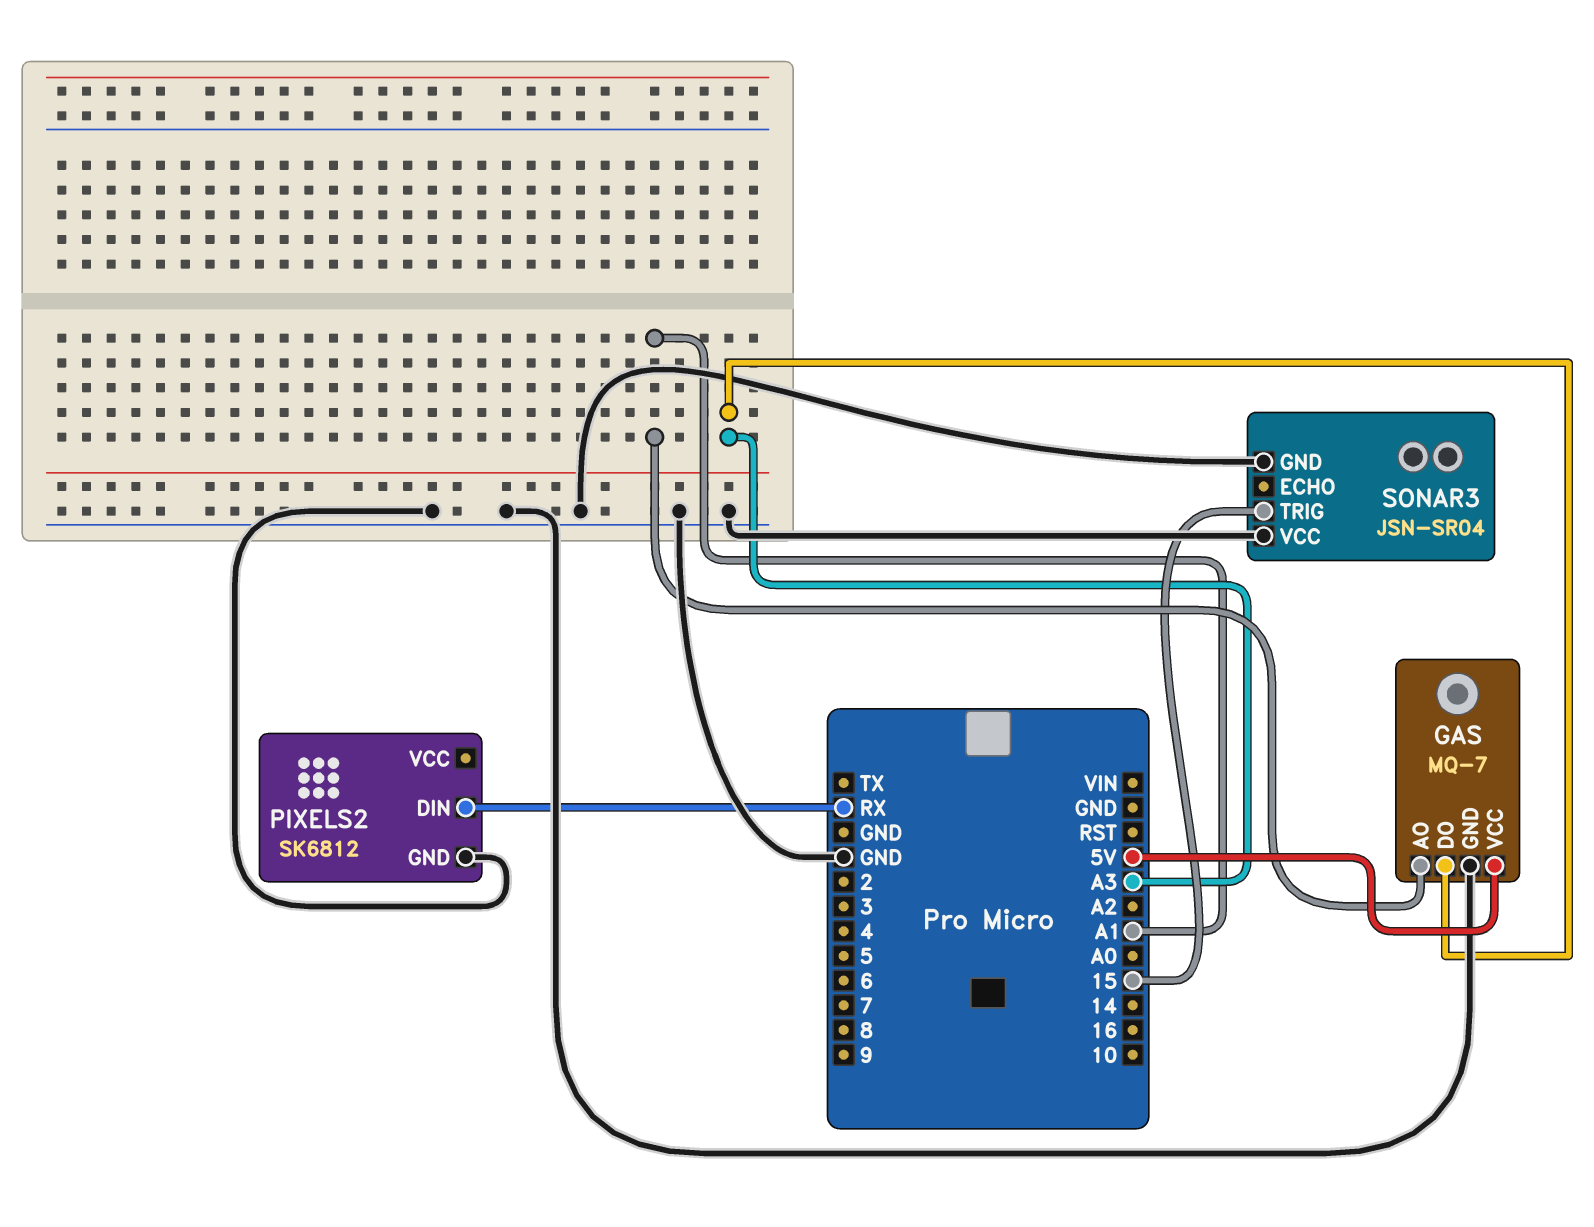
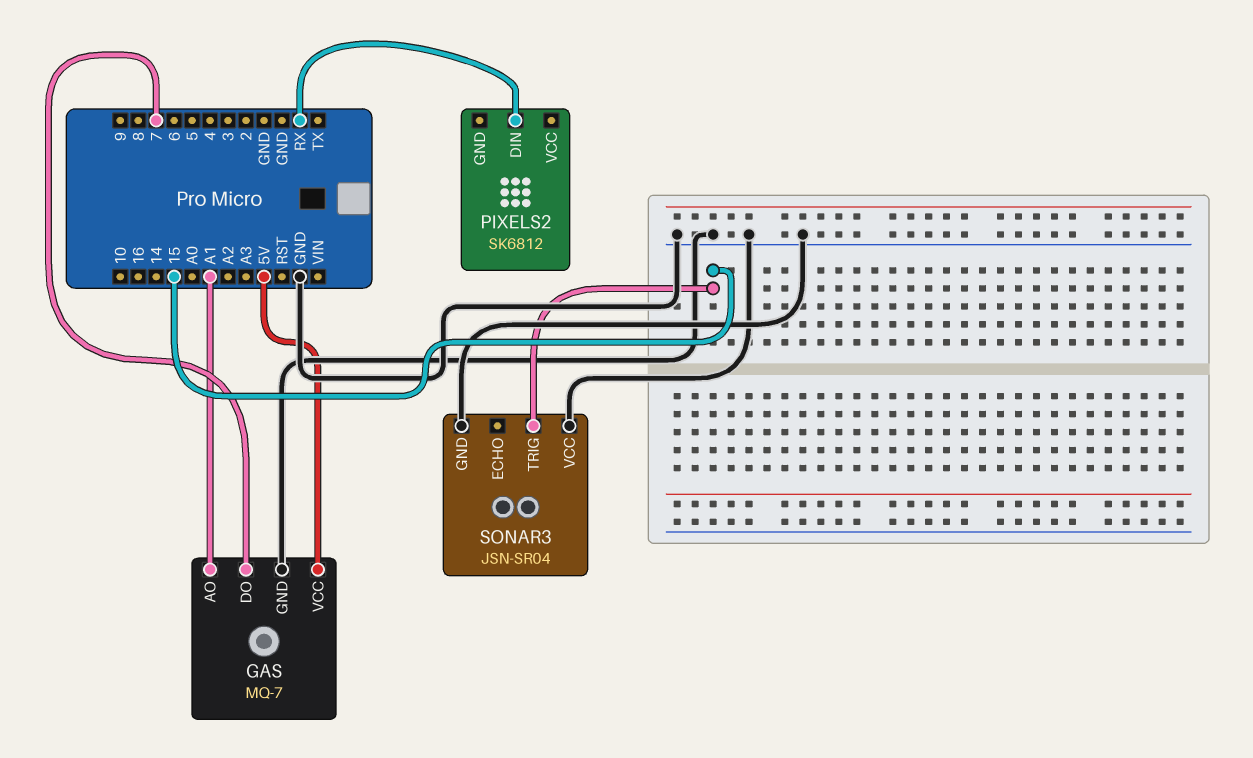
GAS pin DO: A3 -> 7
PIXELS2 pin GND: GND -> none

